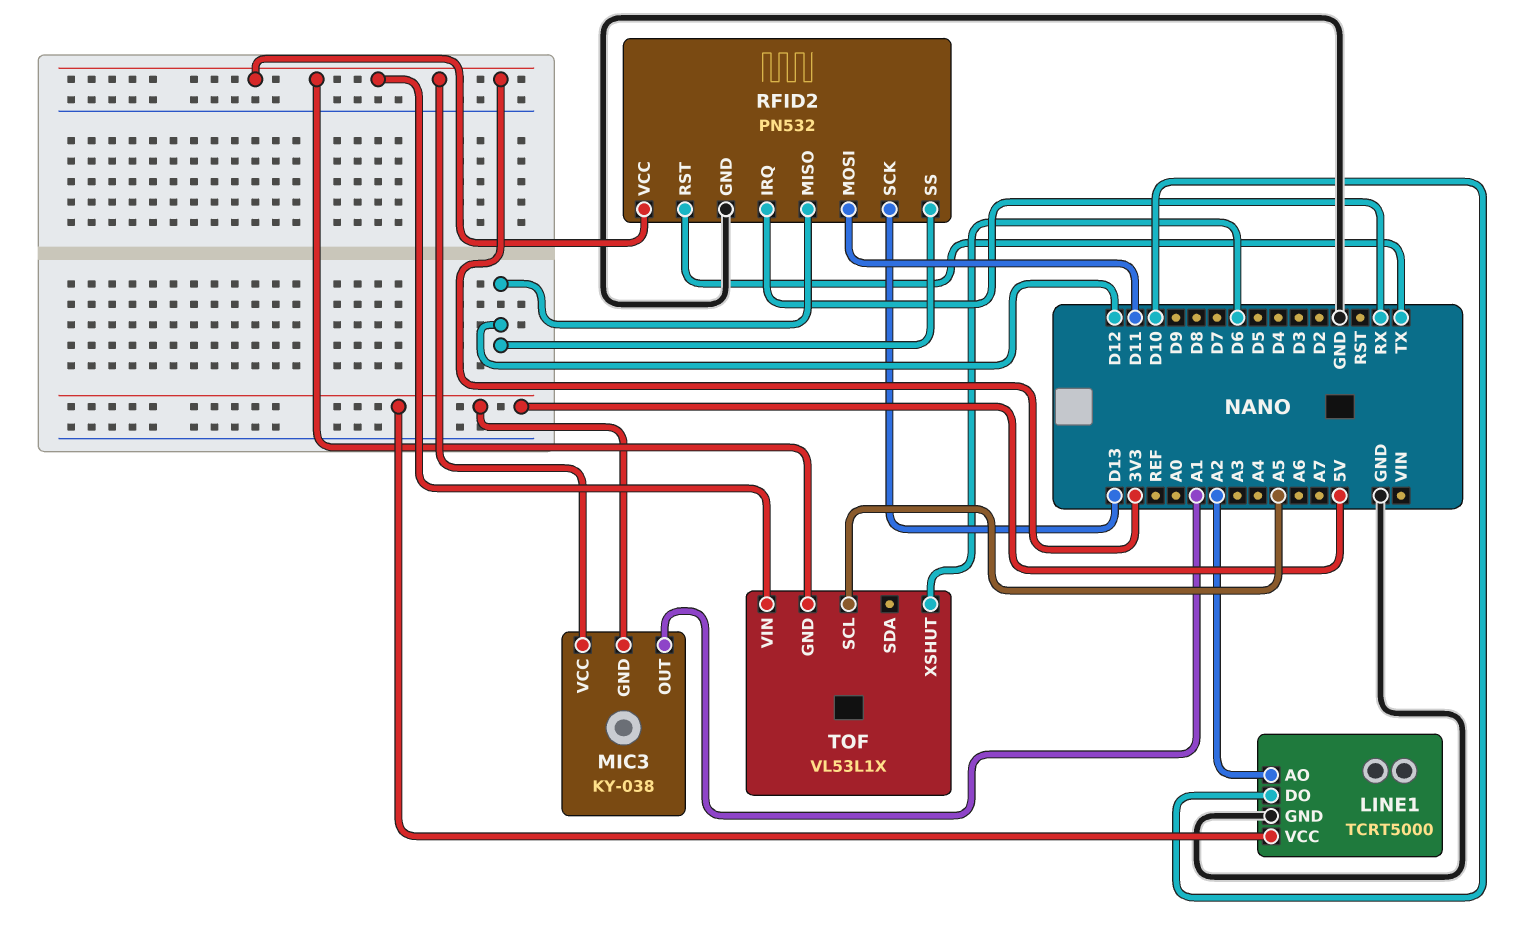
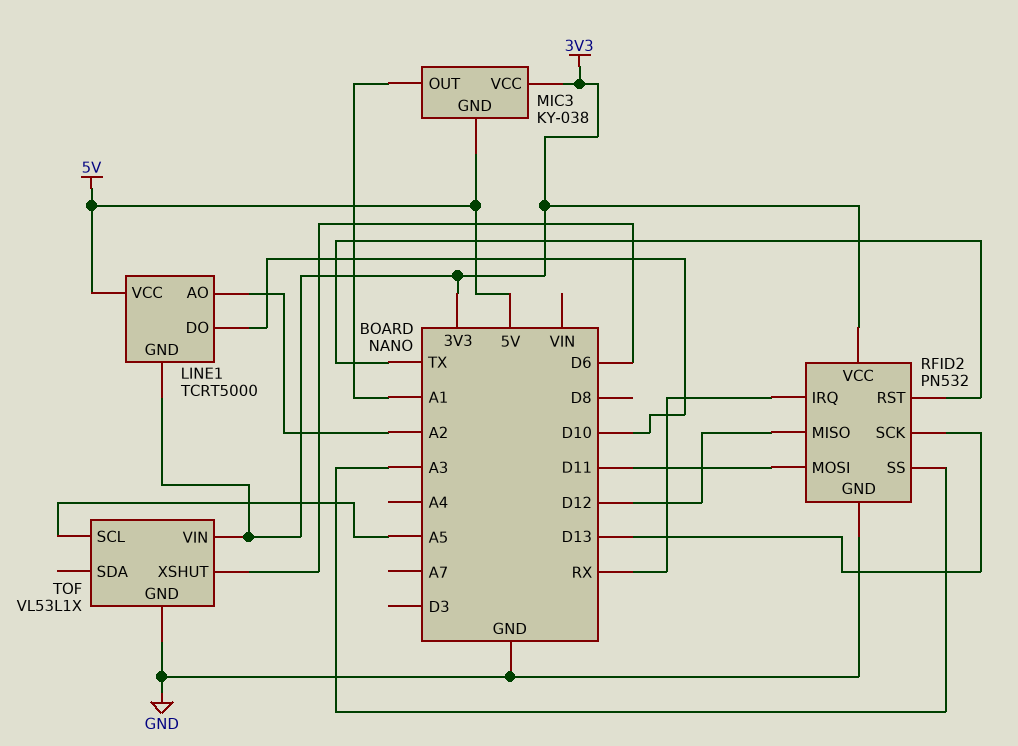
LINE1 pin GND: GND -> 3V3
RFID2 pin SS: D12 -> A3
TOF pin GND: 3V3 -> GND

